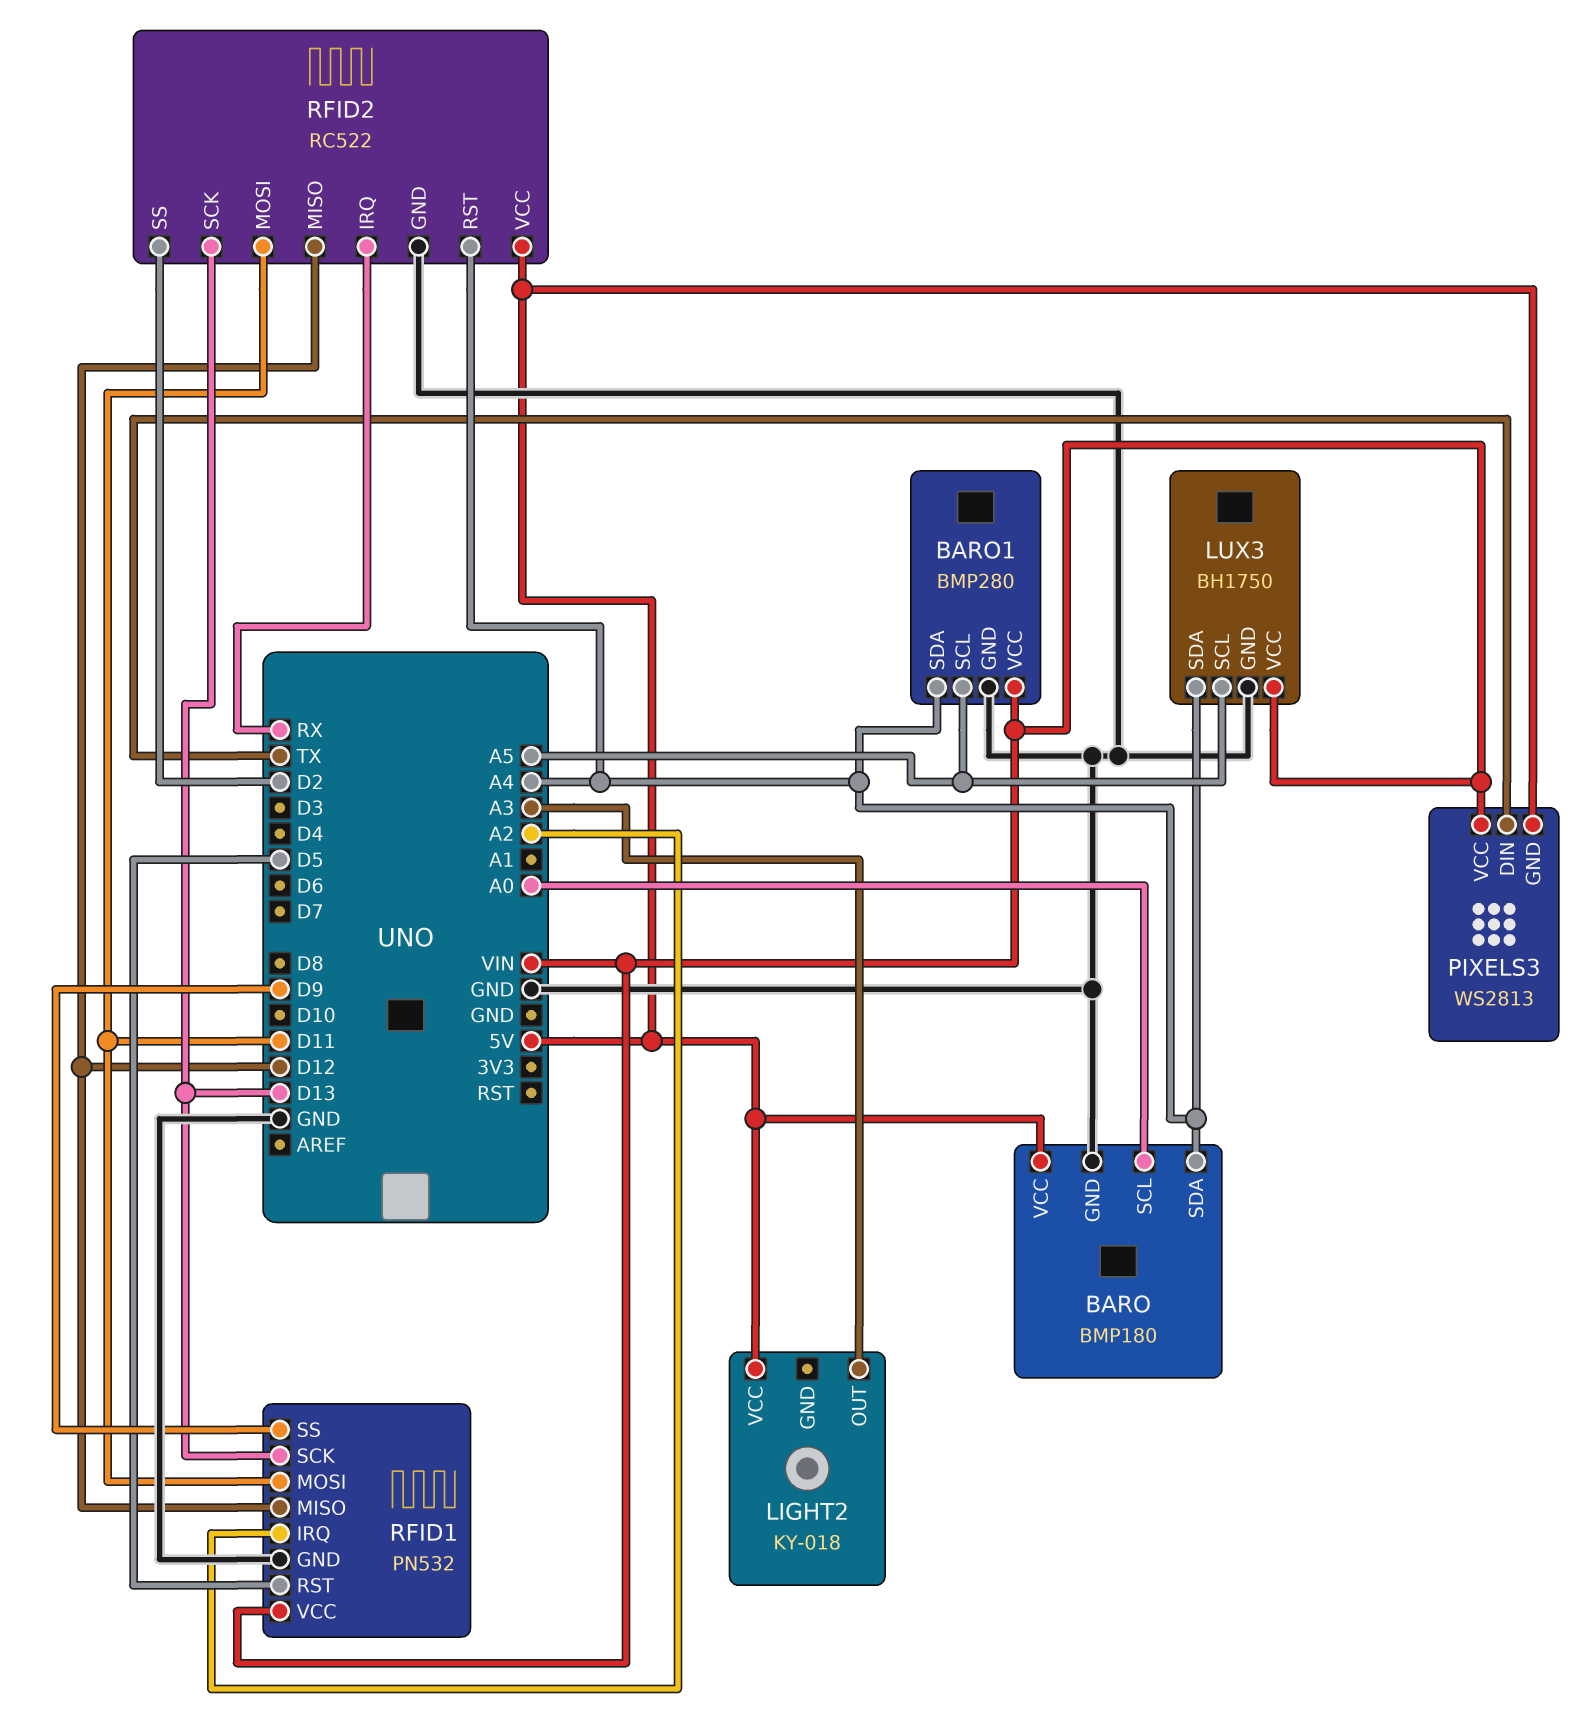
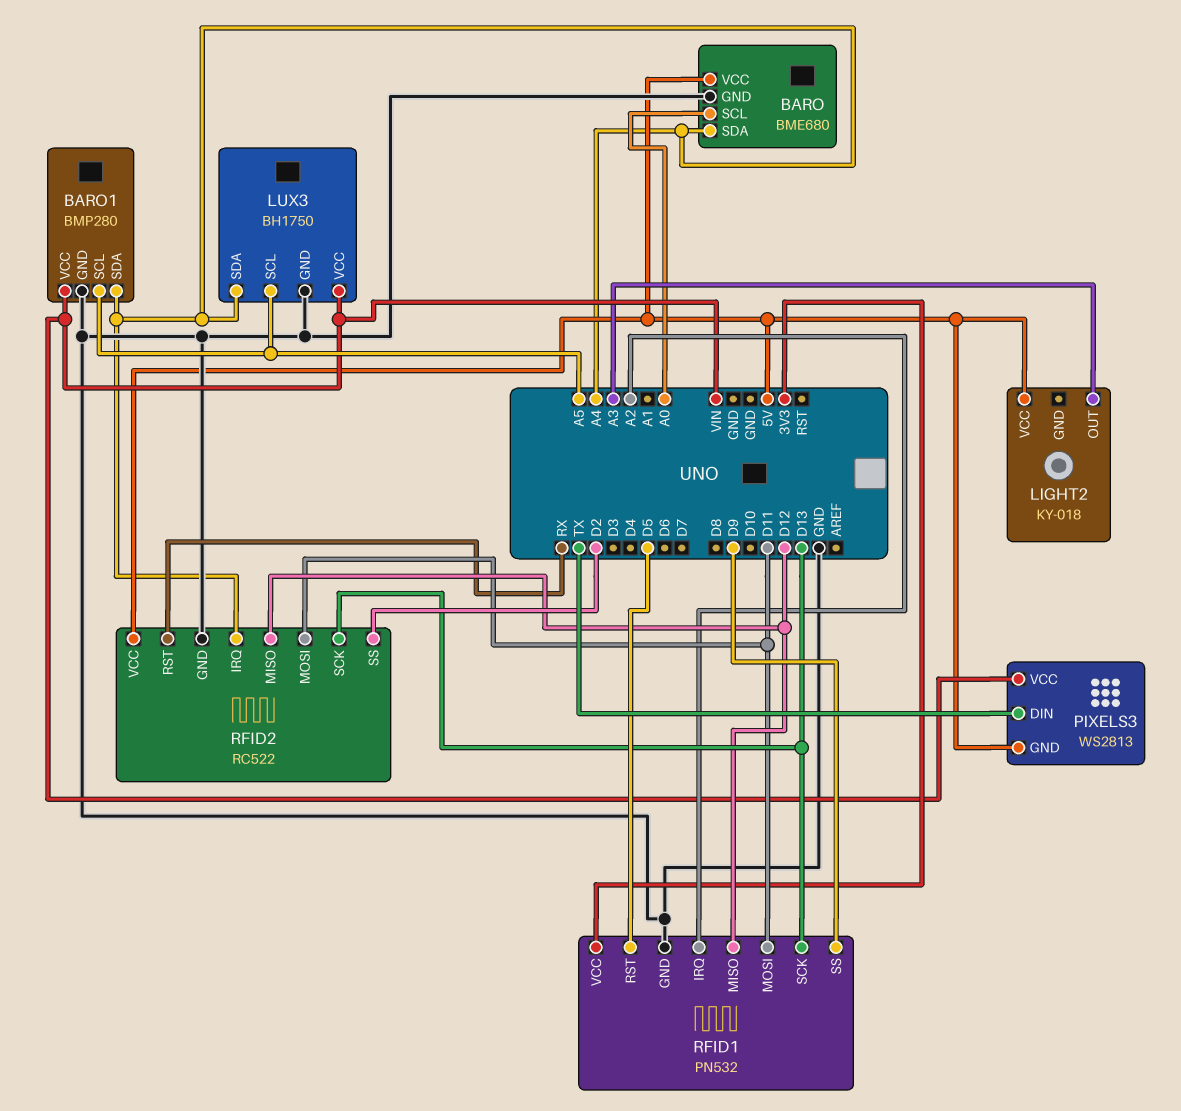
BARO: BMP180 -> BME680
RFID1 pin VCC: VIN -> 3V3
RFID2 pin IRQ: RX -> A4
RFID2 pin RST: A4 -> RX

